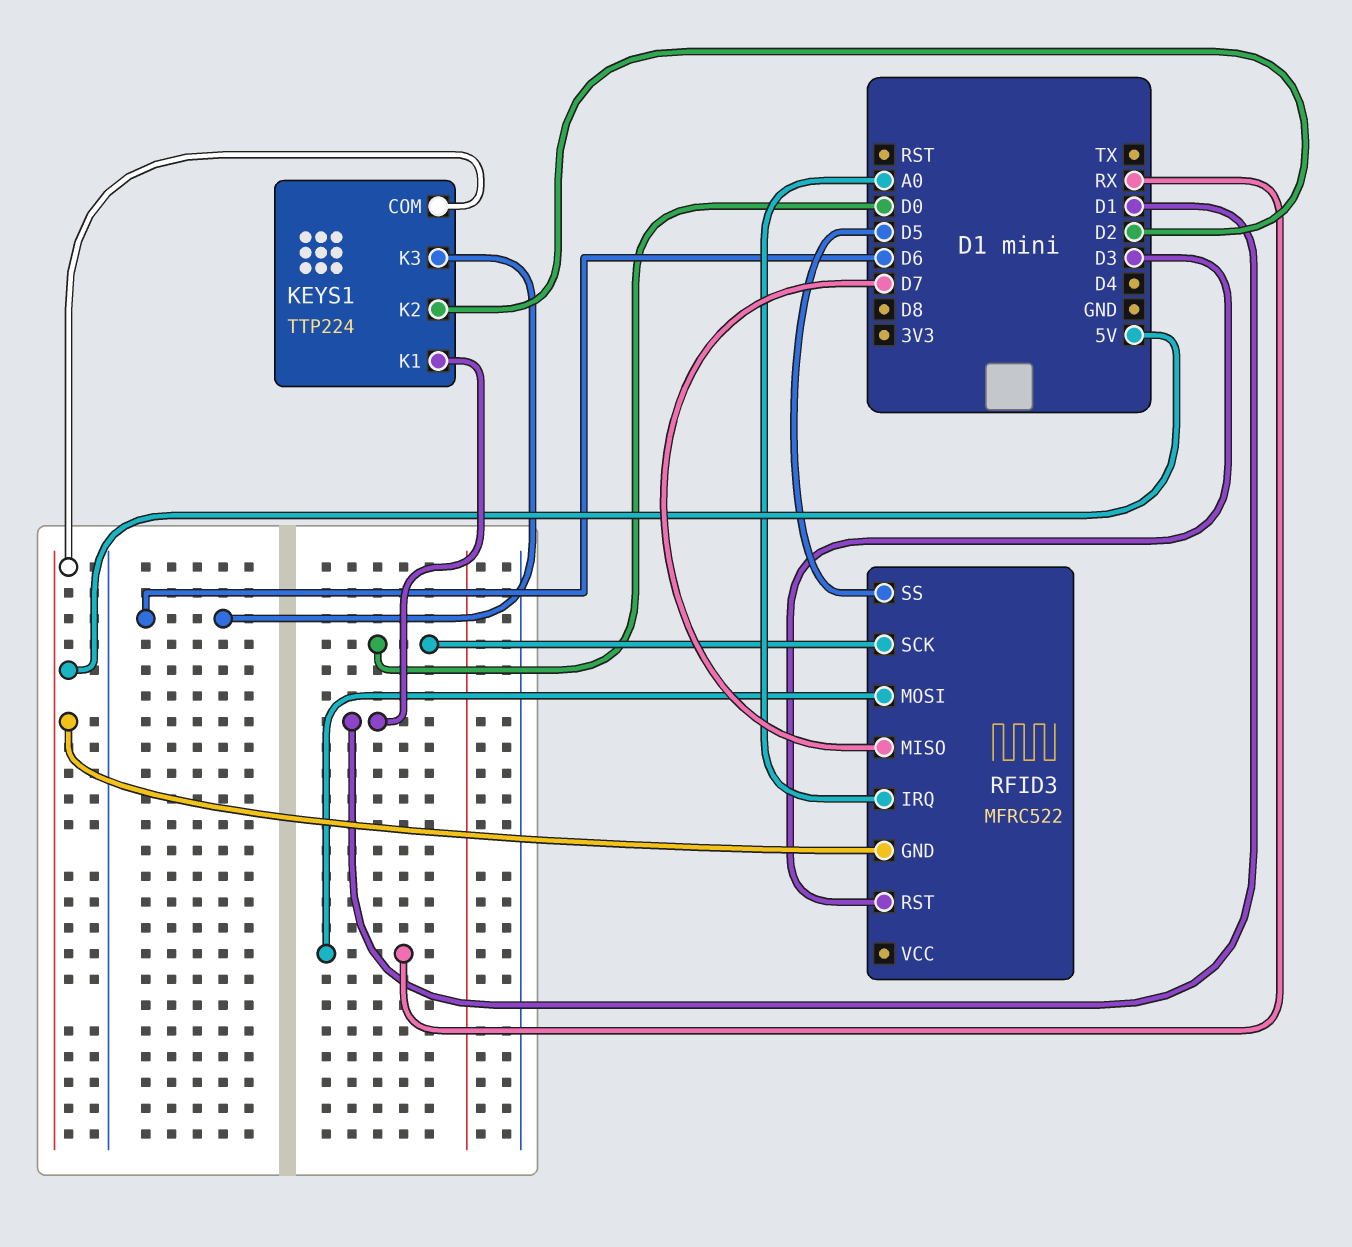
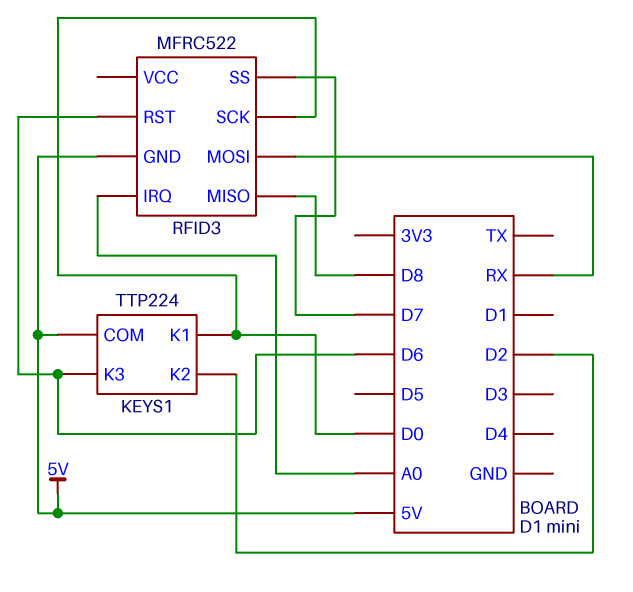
KEYS1 pin K1: D1 -> D0
RFID3 pin MISO: D7 -> D8
RFID3 pin RST: D3 -> D6
RFID3 pin SS: D5 -> D7

